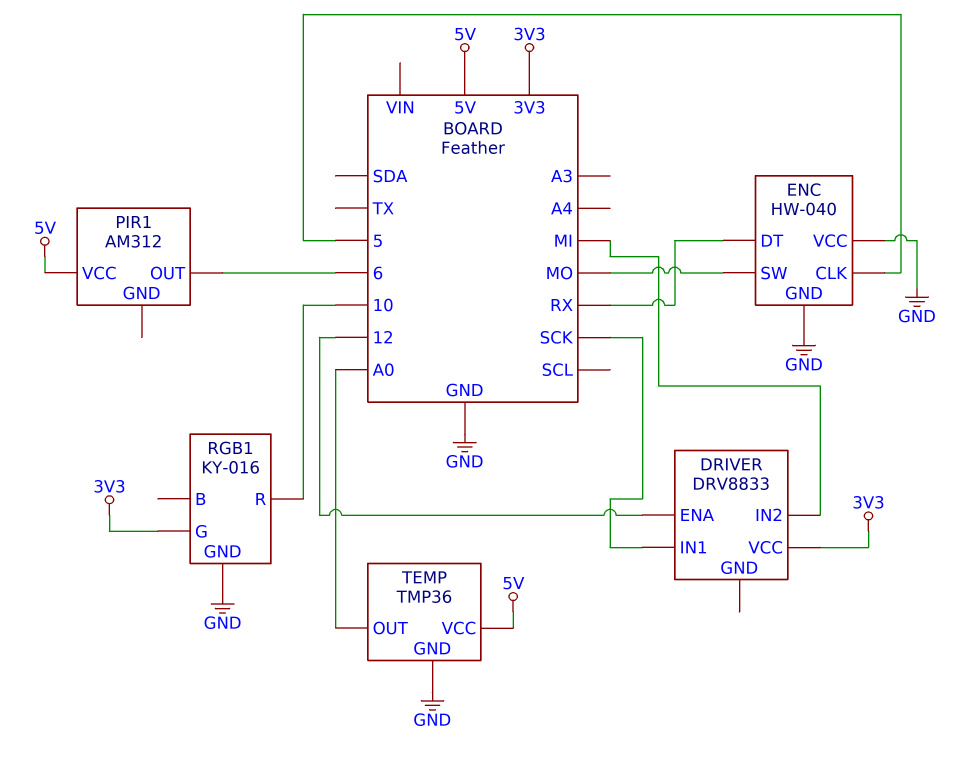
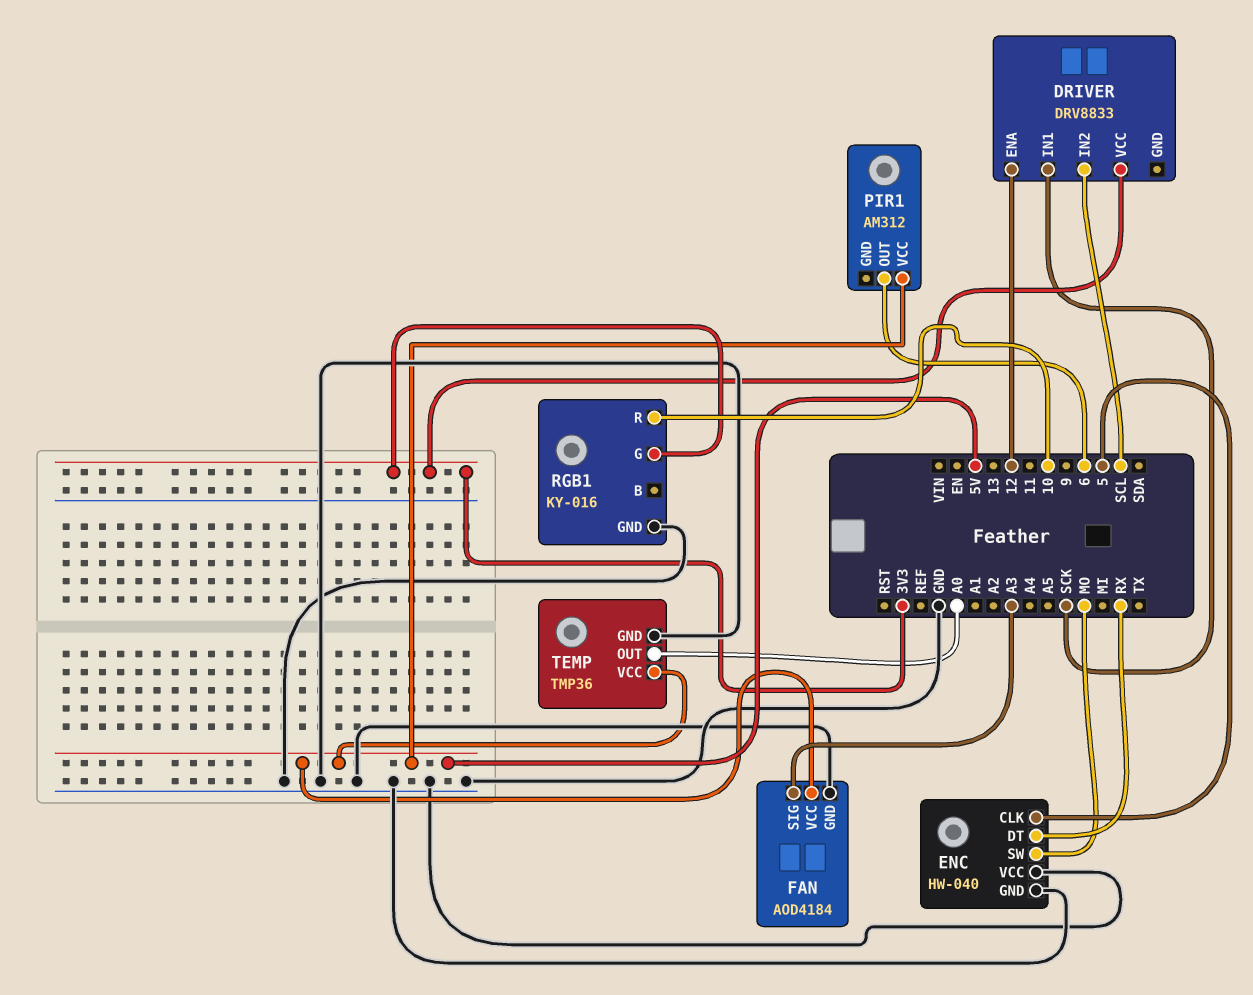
DRIVER pin IN2: MI -> SCL
FAN: none -> AOD4184
FAN pin GND: none -> GND
FAN pin SIG: none -> A3
FAN pin VCC: none -> 5V

